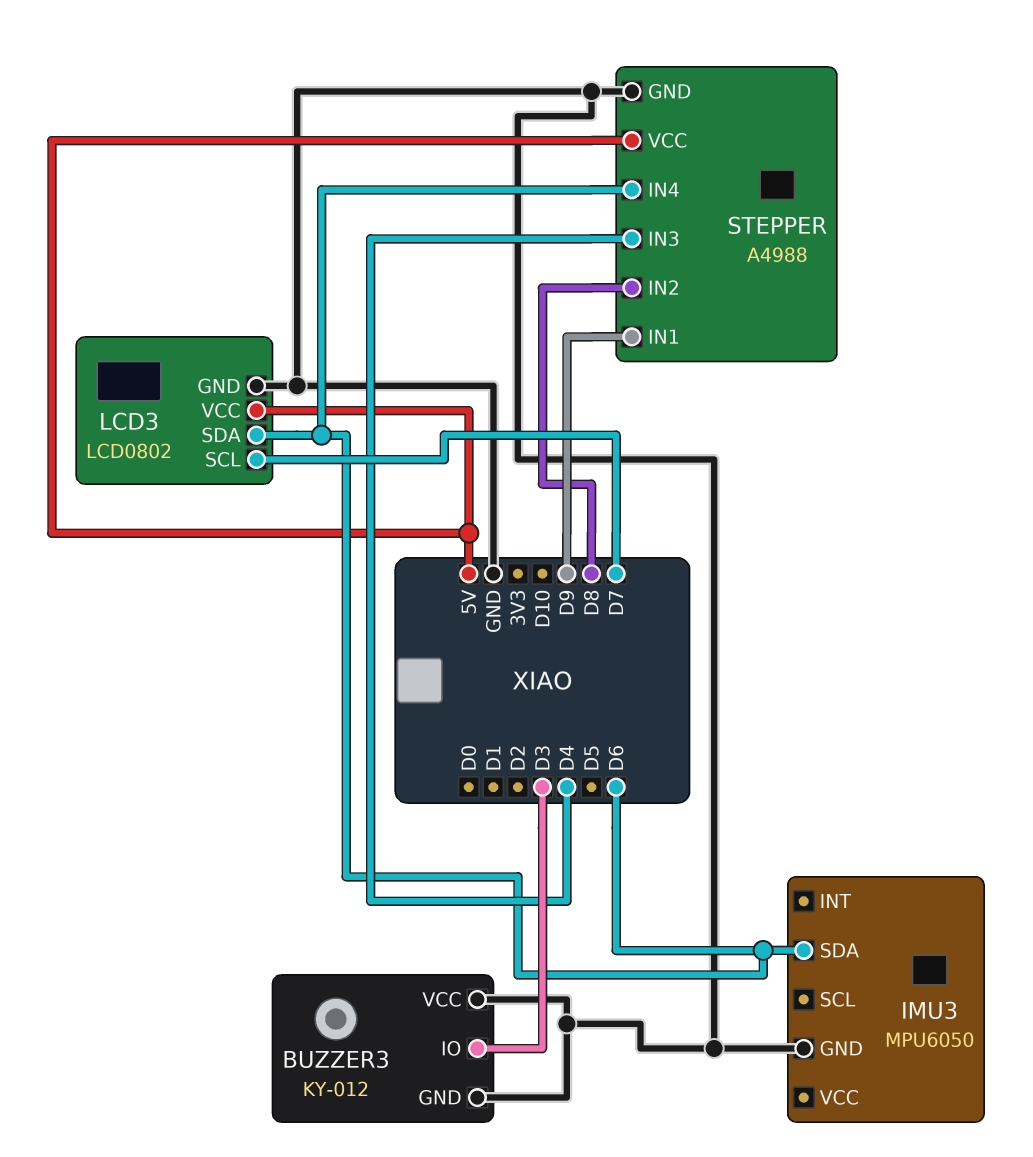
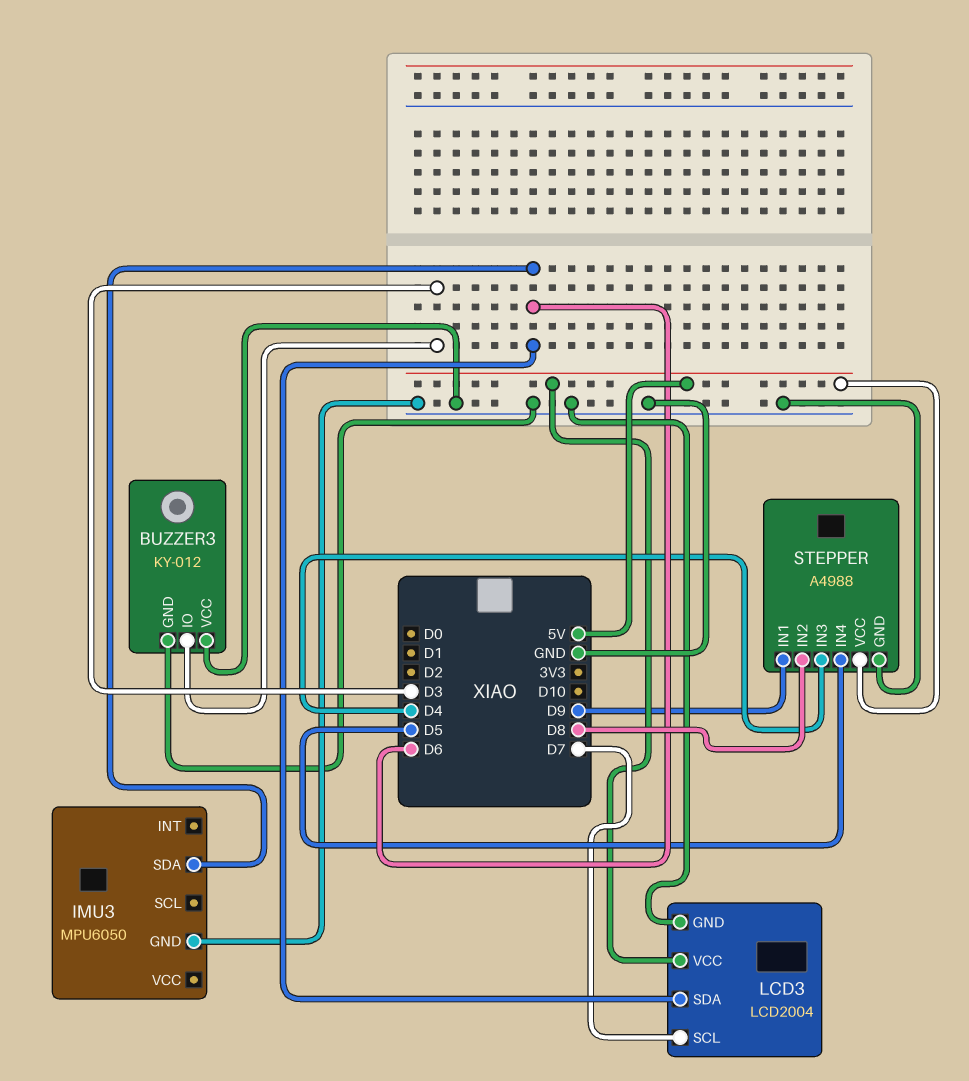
LCD3: LCD0802 -> LCD2004
STEPPER pin IN4: D6 -> D5

